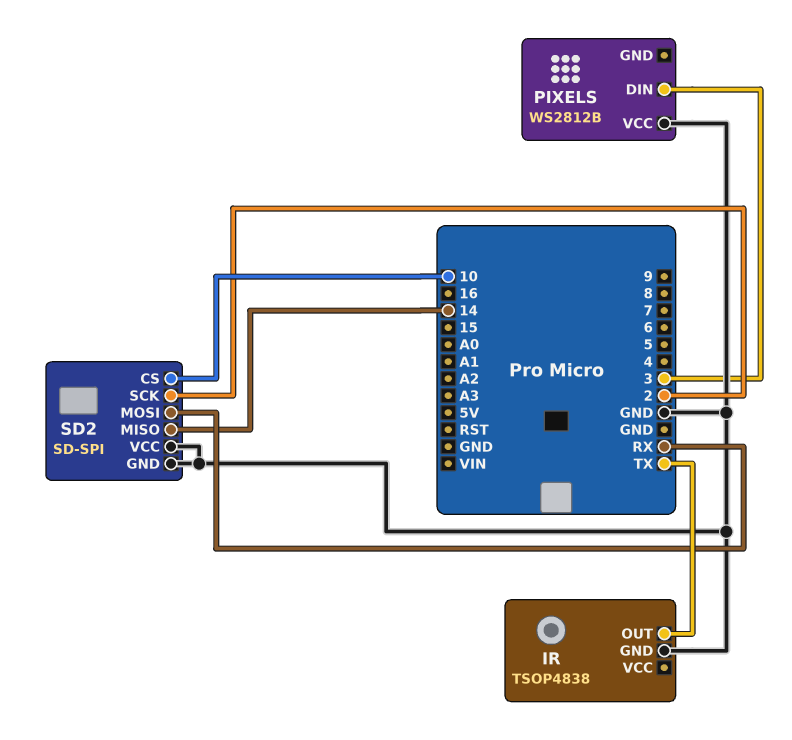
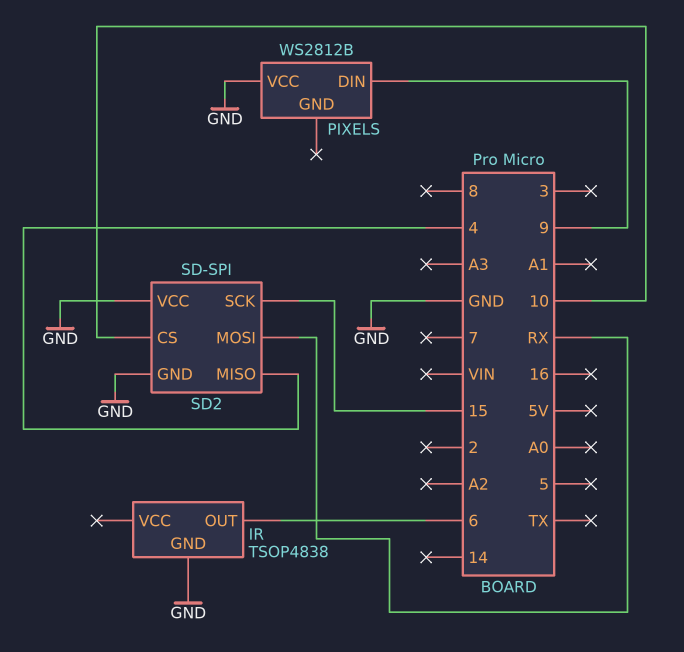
IR pin OUT: TX -> 6
PIXELS pin DIN: 3 -> 9
SD2 pin MISO: 14 -> 4
SD2 pin SCK: 2 -> 15

